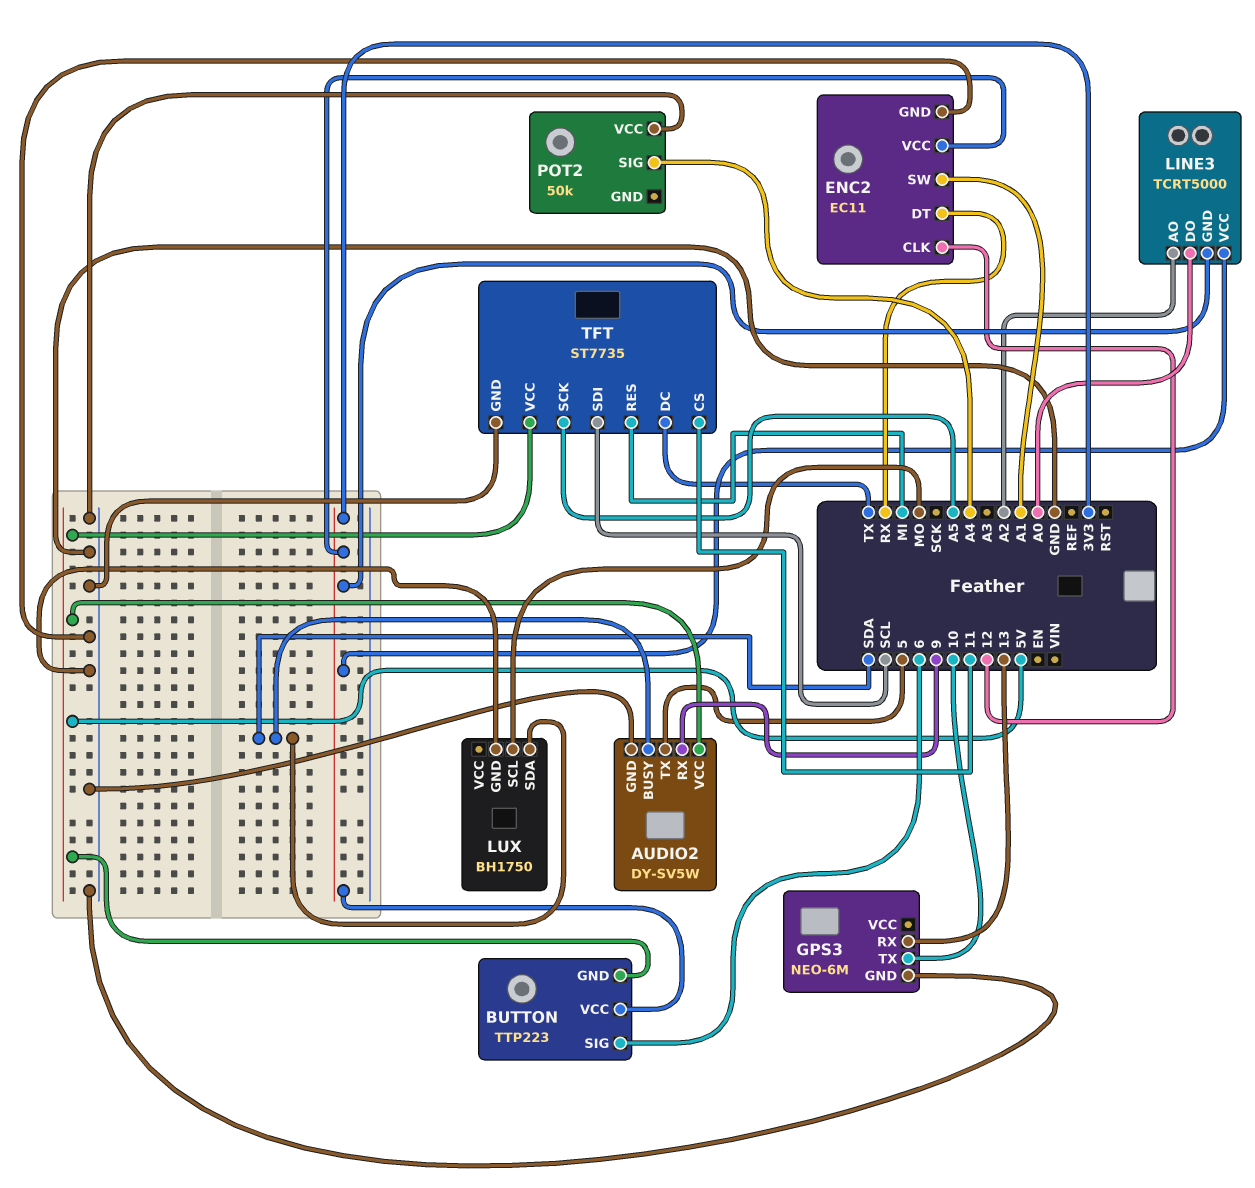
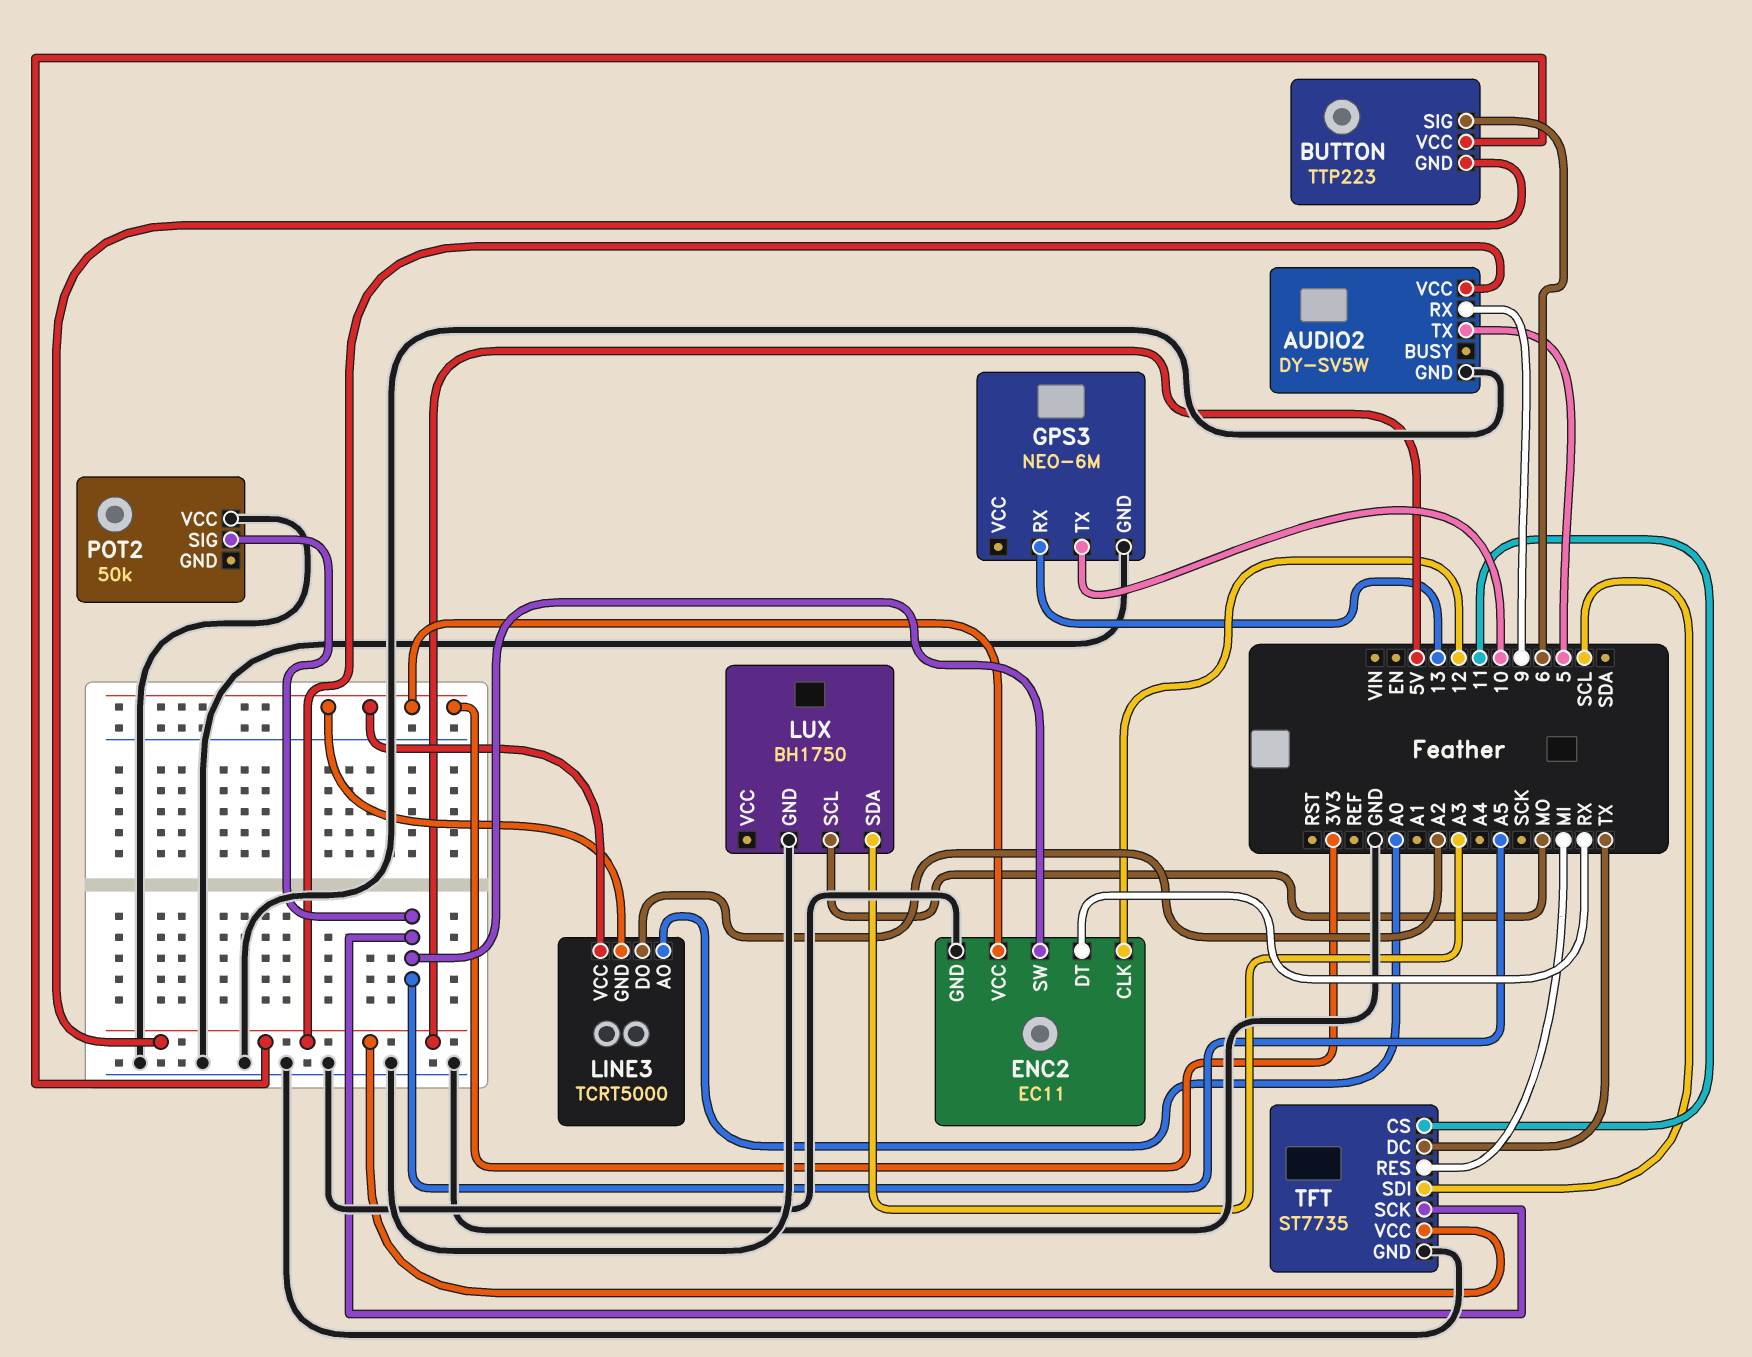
AUDIO2 pin BUSY: SDA -> none
BUTTON pin VCC: 3V3 -> 5V
ENC2 pin SW: A1 -> A5
LINE3 pin AO: A2 -> A0
LINE3 pin DO: A0 -> A2
LUX pin SDA: SDA -> A3
POT2 pin SIG: A4 -> A5

